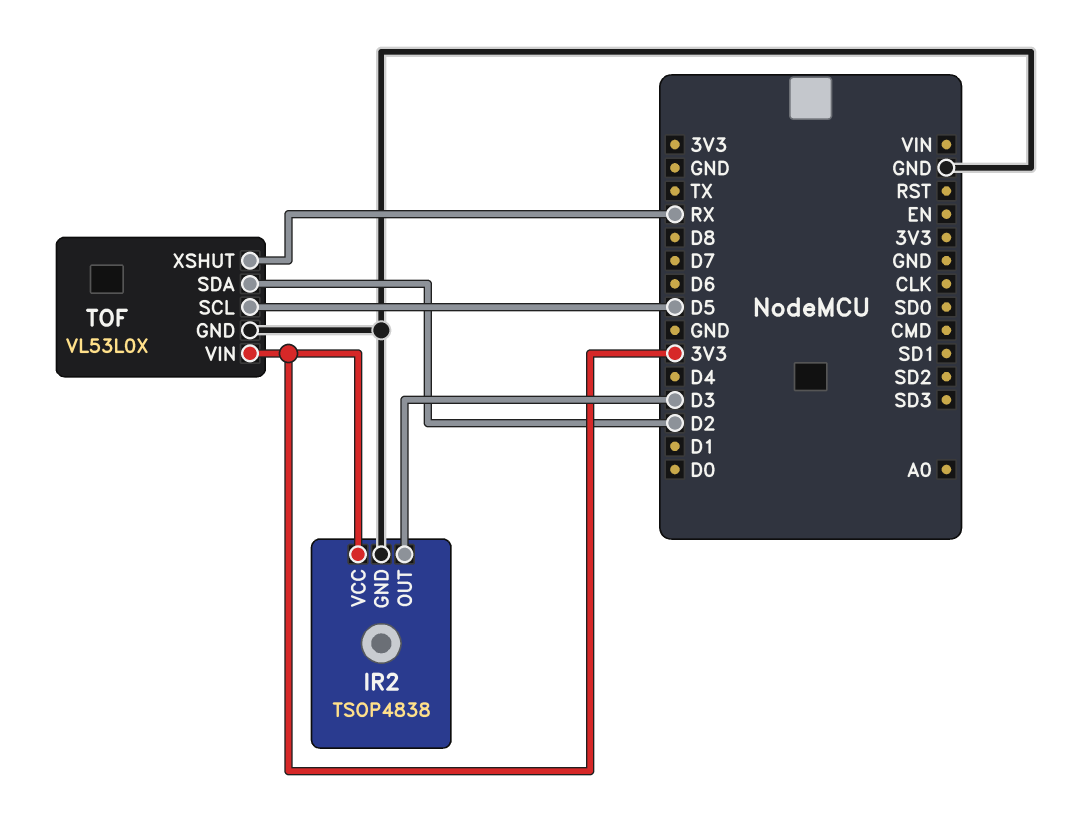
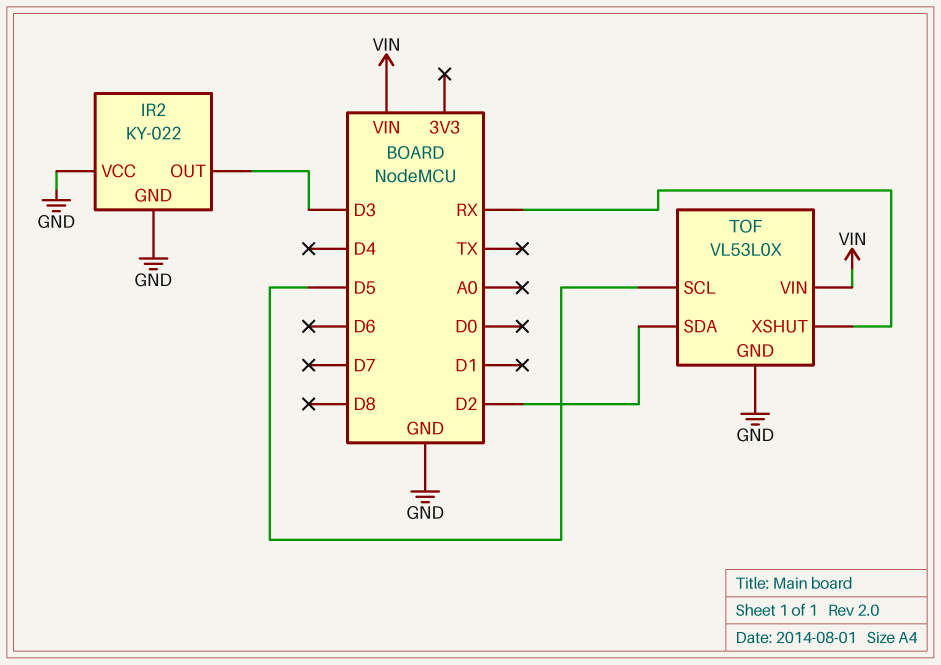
IR2: TSOP4838 -> KY-022
IR2 pin VCC: 3V3 -> GND
TOF pin VIN: 3V3 -> VIN

